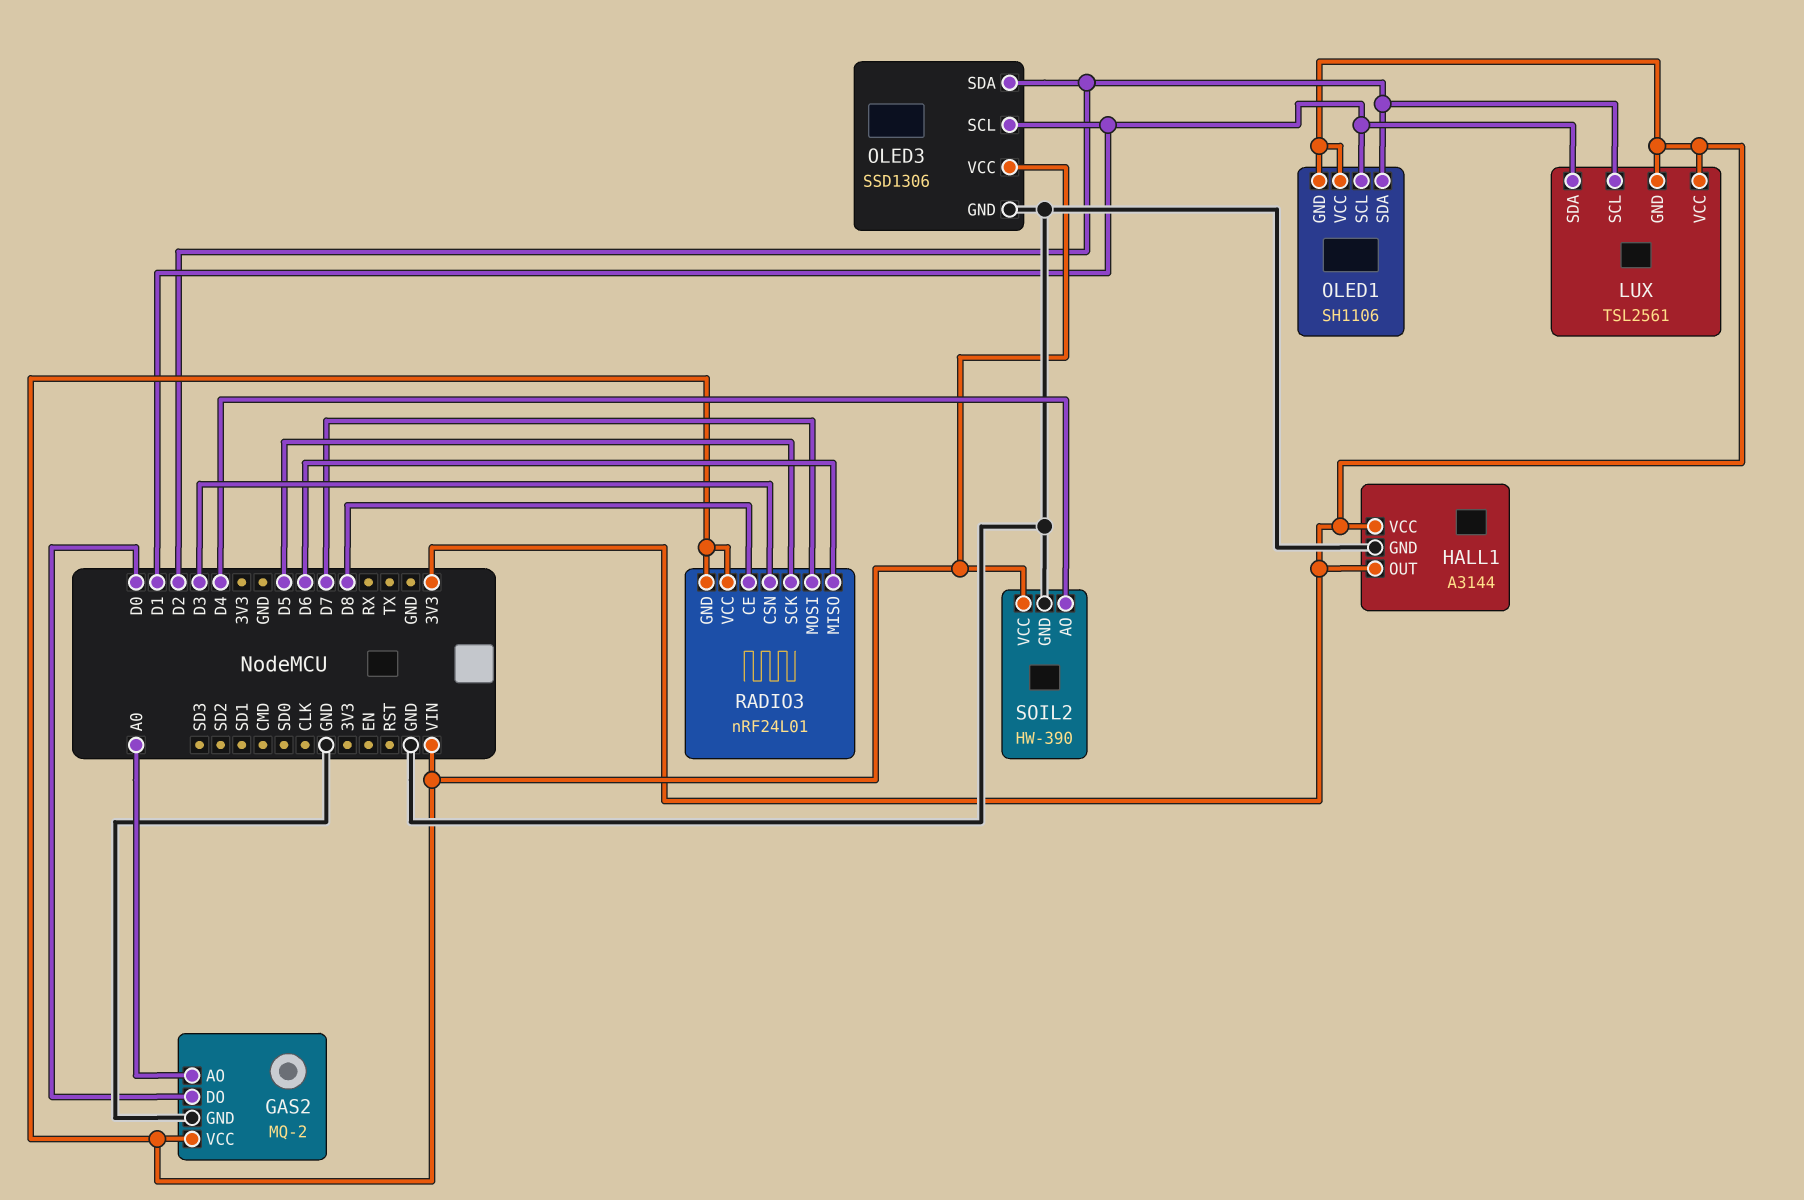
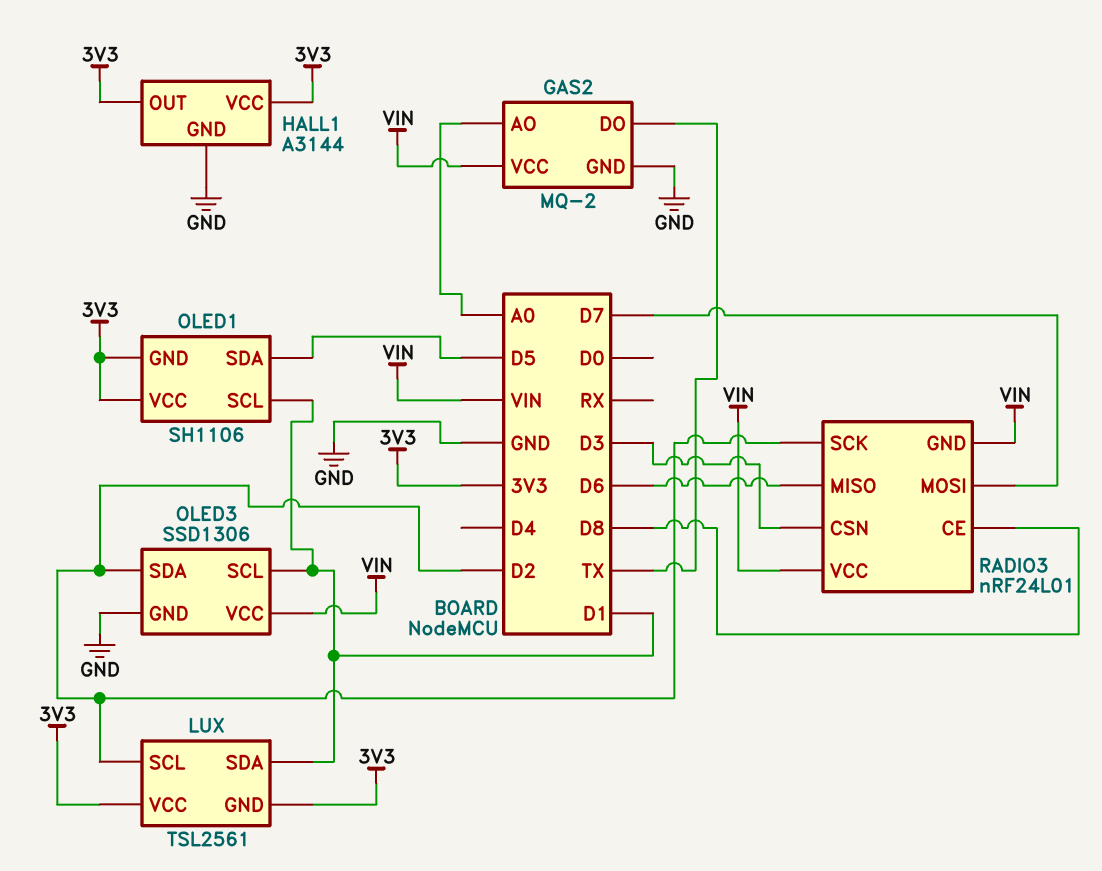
GAS2 pin DO: D0 -> TX
OLED1 pin SDA: D2 -> D5
RADIO3 pin SCK: D5 -> D2
SOIL2: HW-390 -> none
SOIL2 pin AO: D4 -> none
SOIL2 pin GND: GND -> none
SOIL2 pin VCC: VIN -> none

